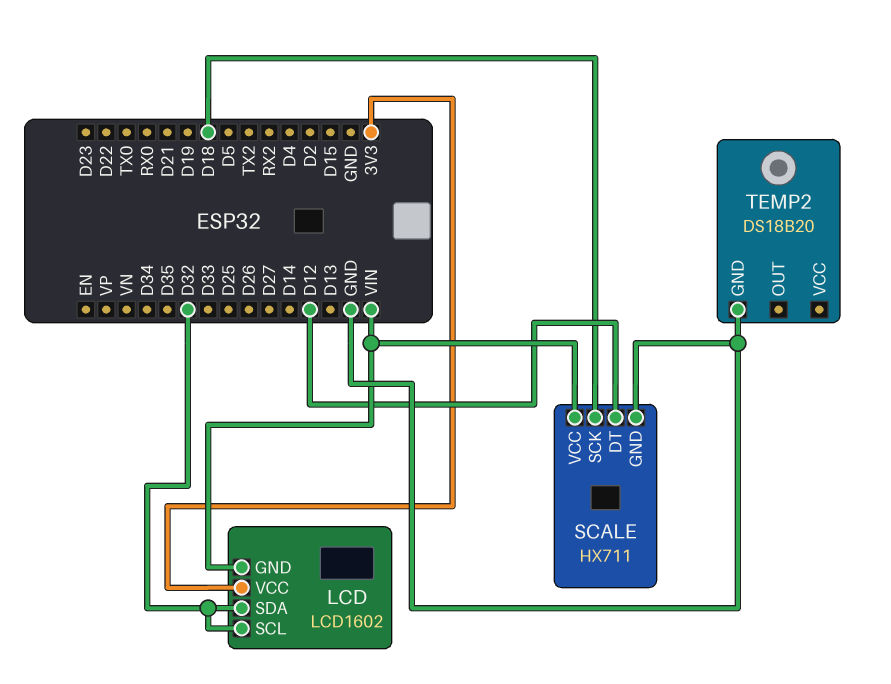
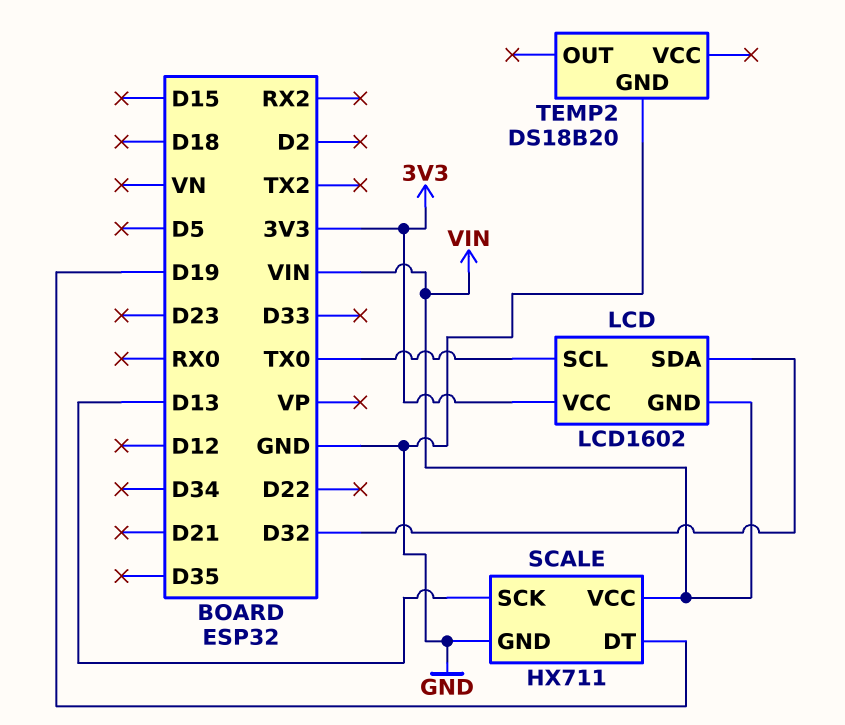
LCD pin SCL: D32 -> TX0
SCALE pin DT: D12 -> D19
SCALE pin SCK: D18 -> D13

